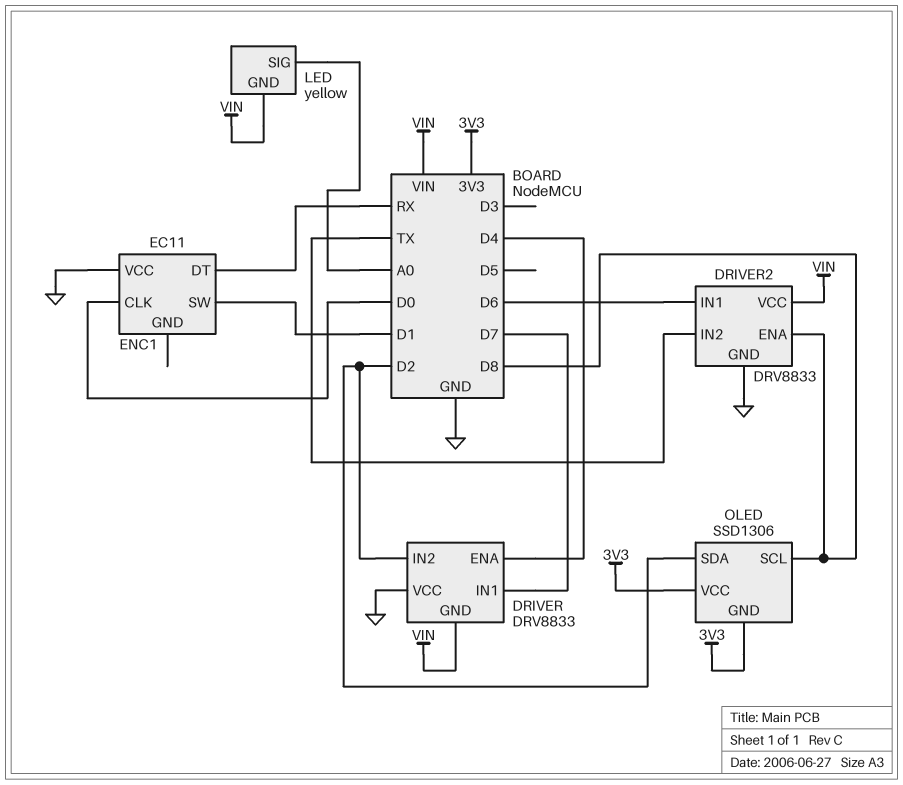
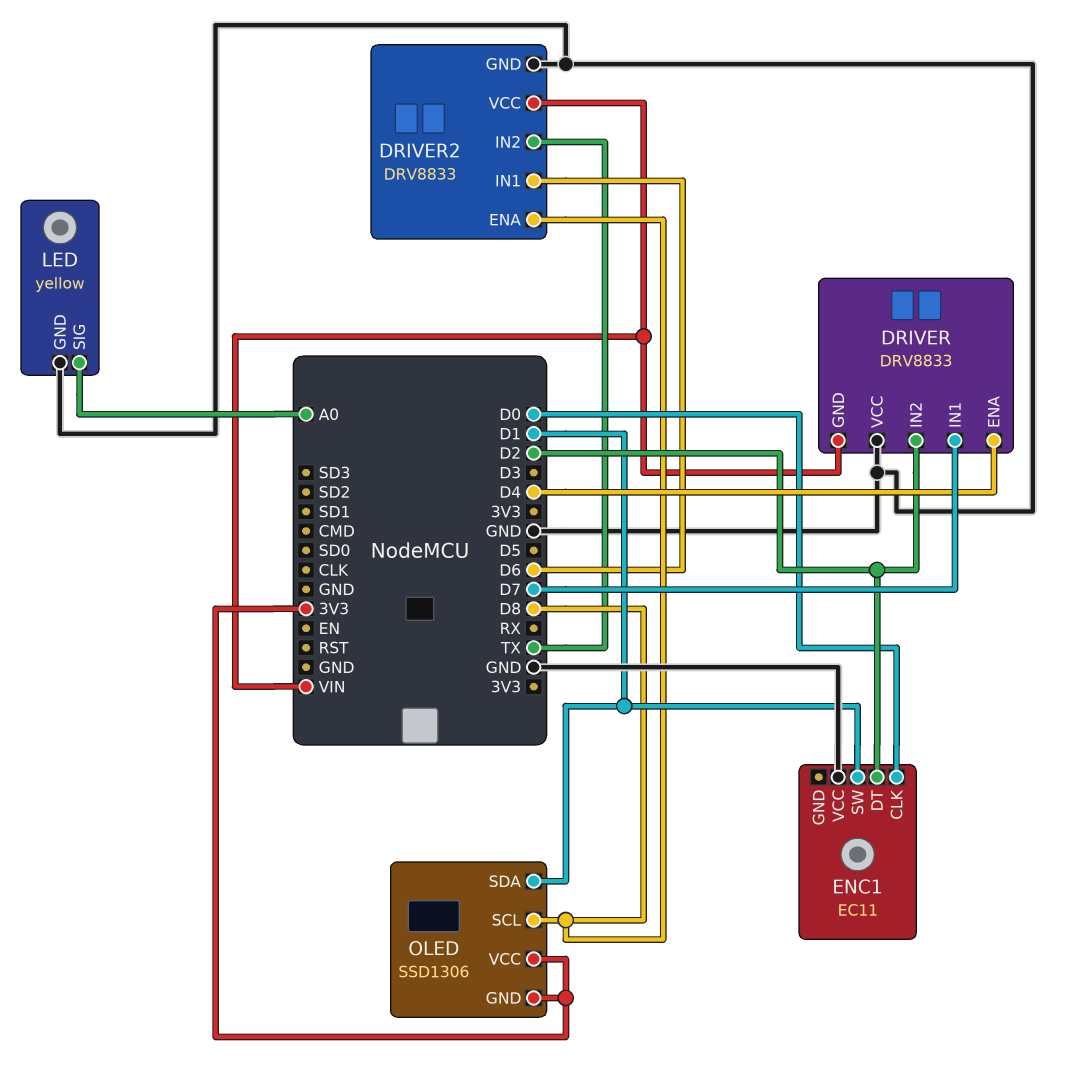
ENC1 pin DT: RX -> D2
LED pin GND: VIN -> GND
OLED pin SDA: D2 -> D1

